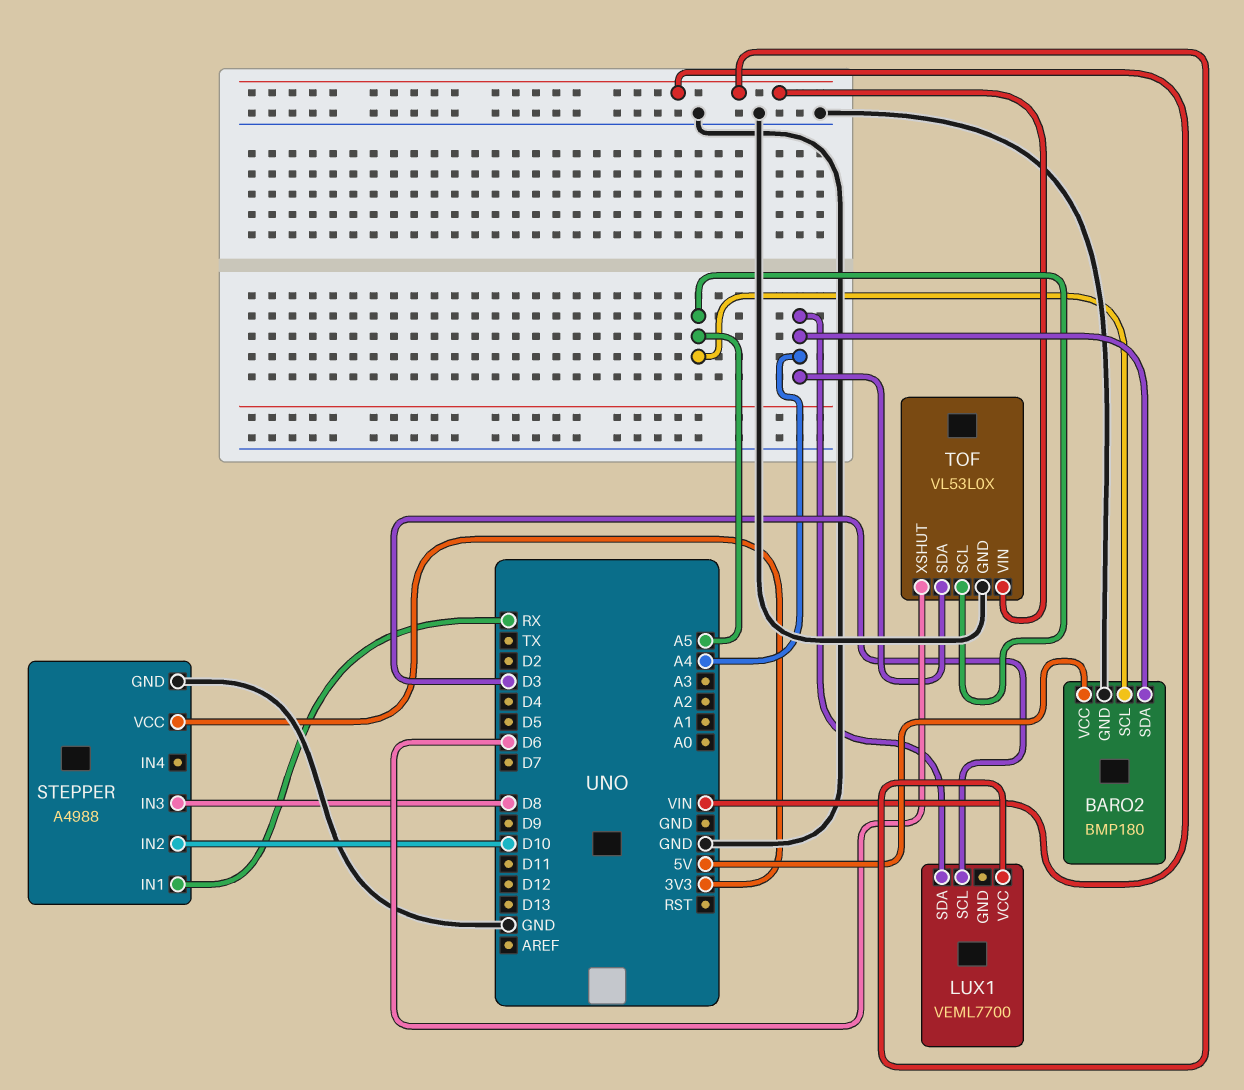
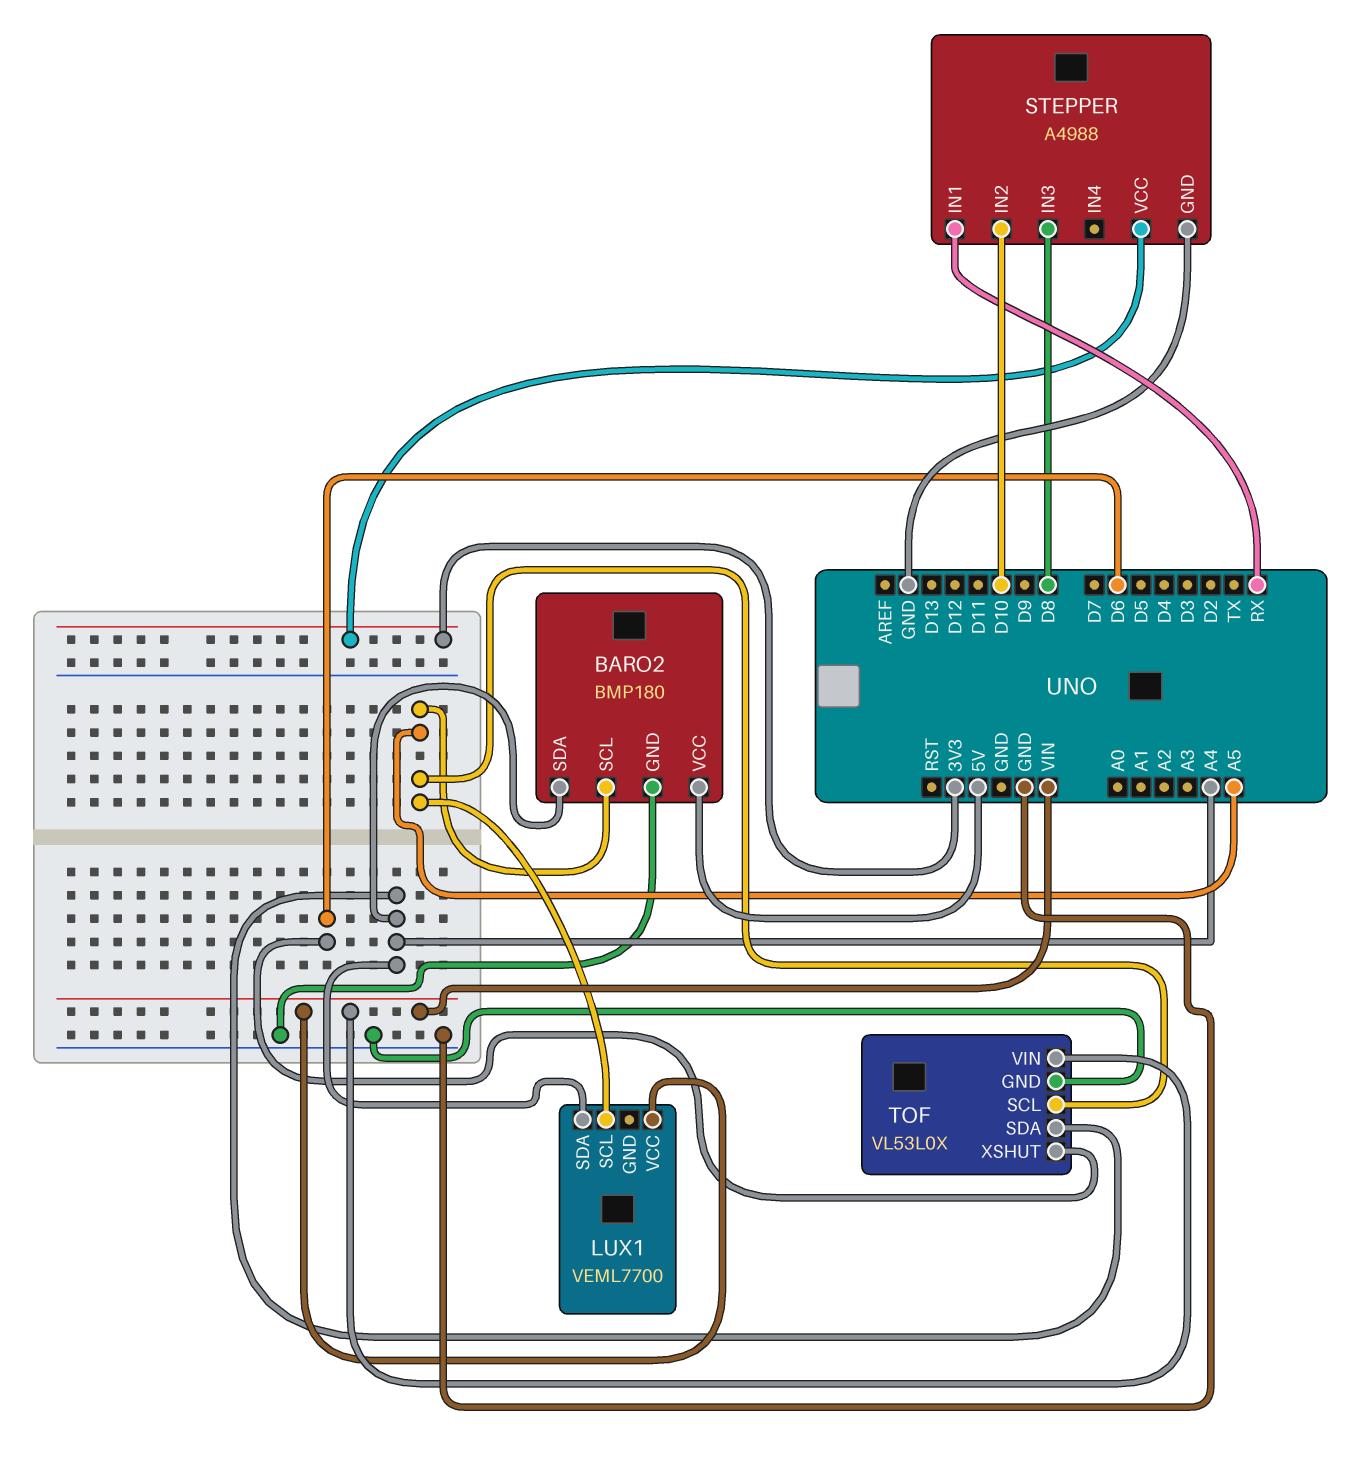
LUX1 pin SCL: D3 -> A5

